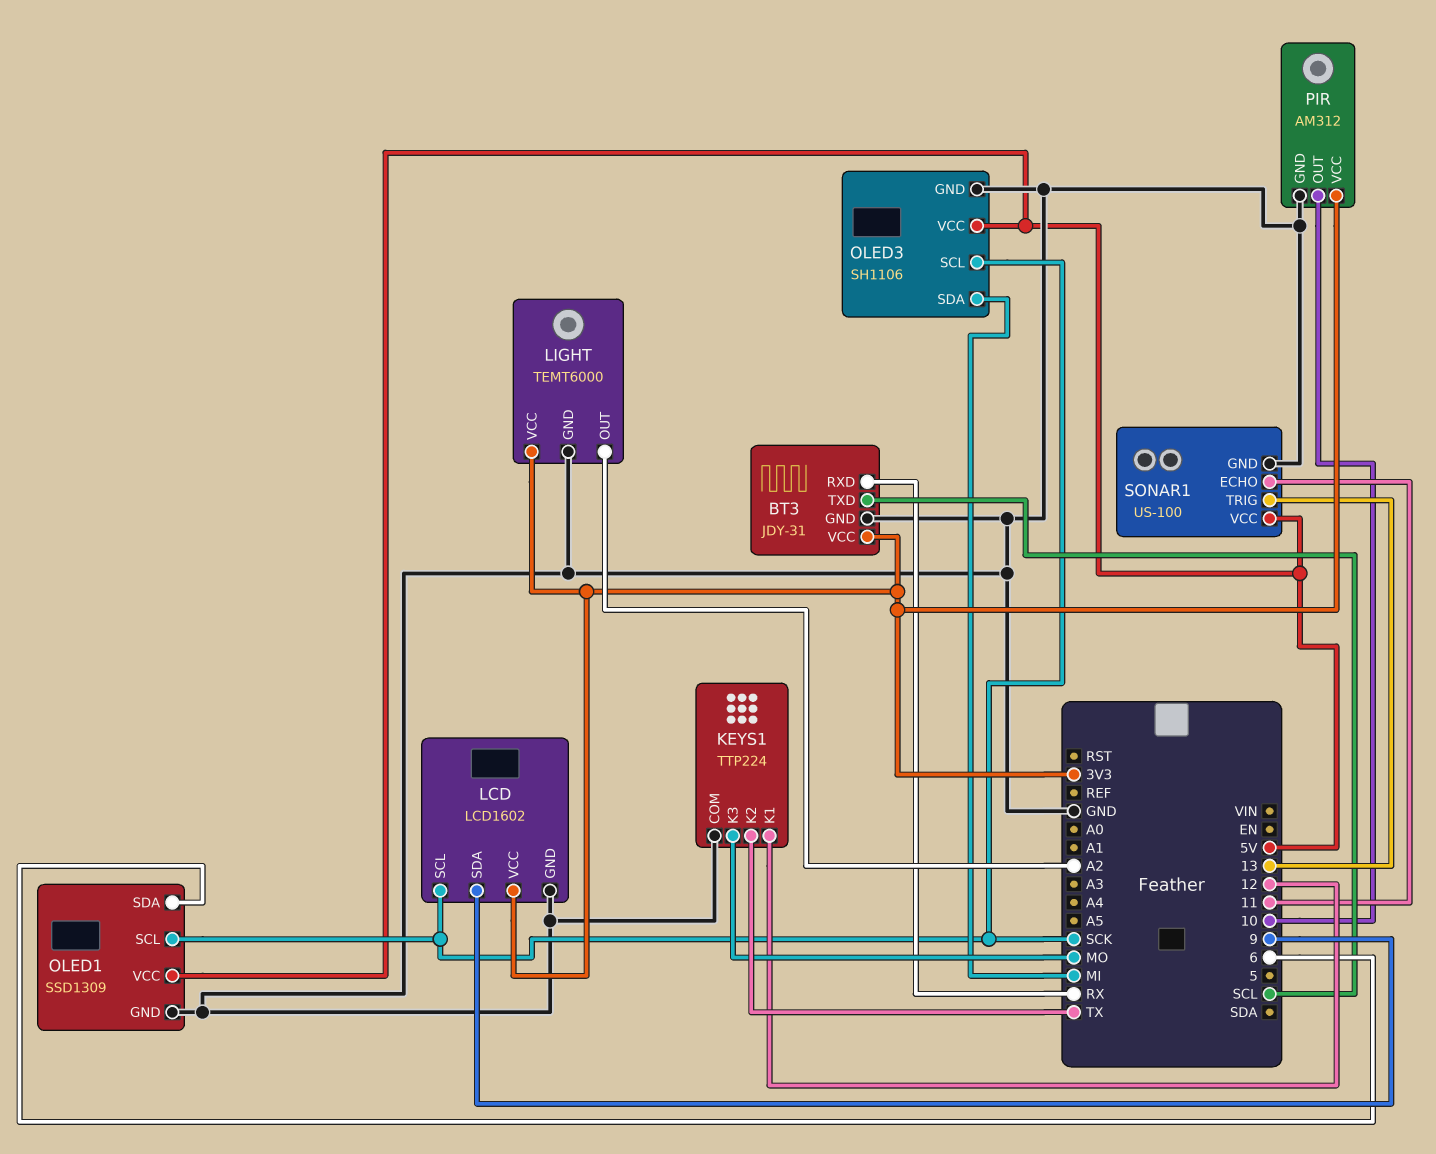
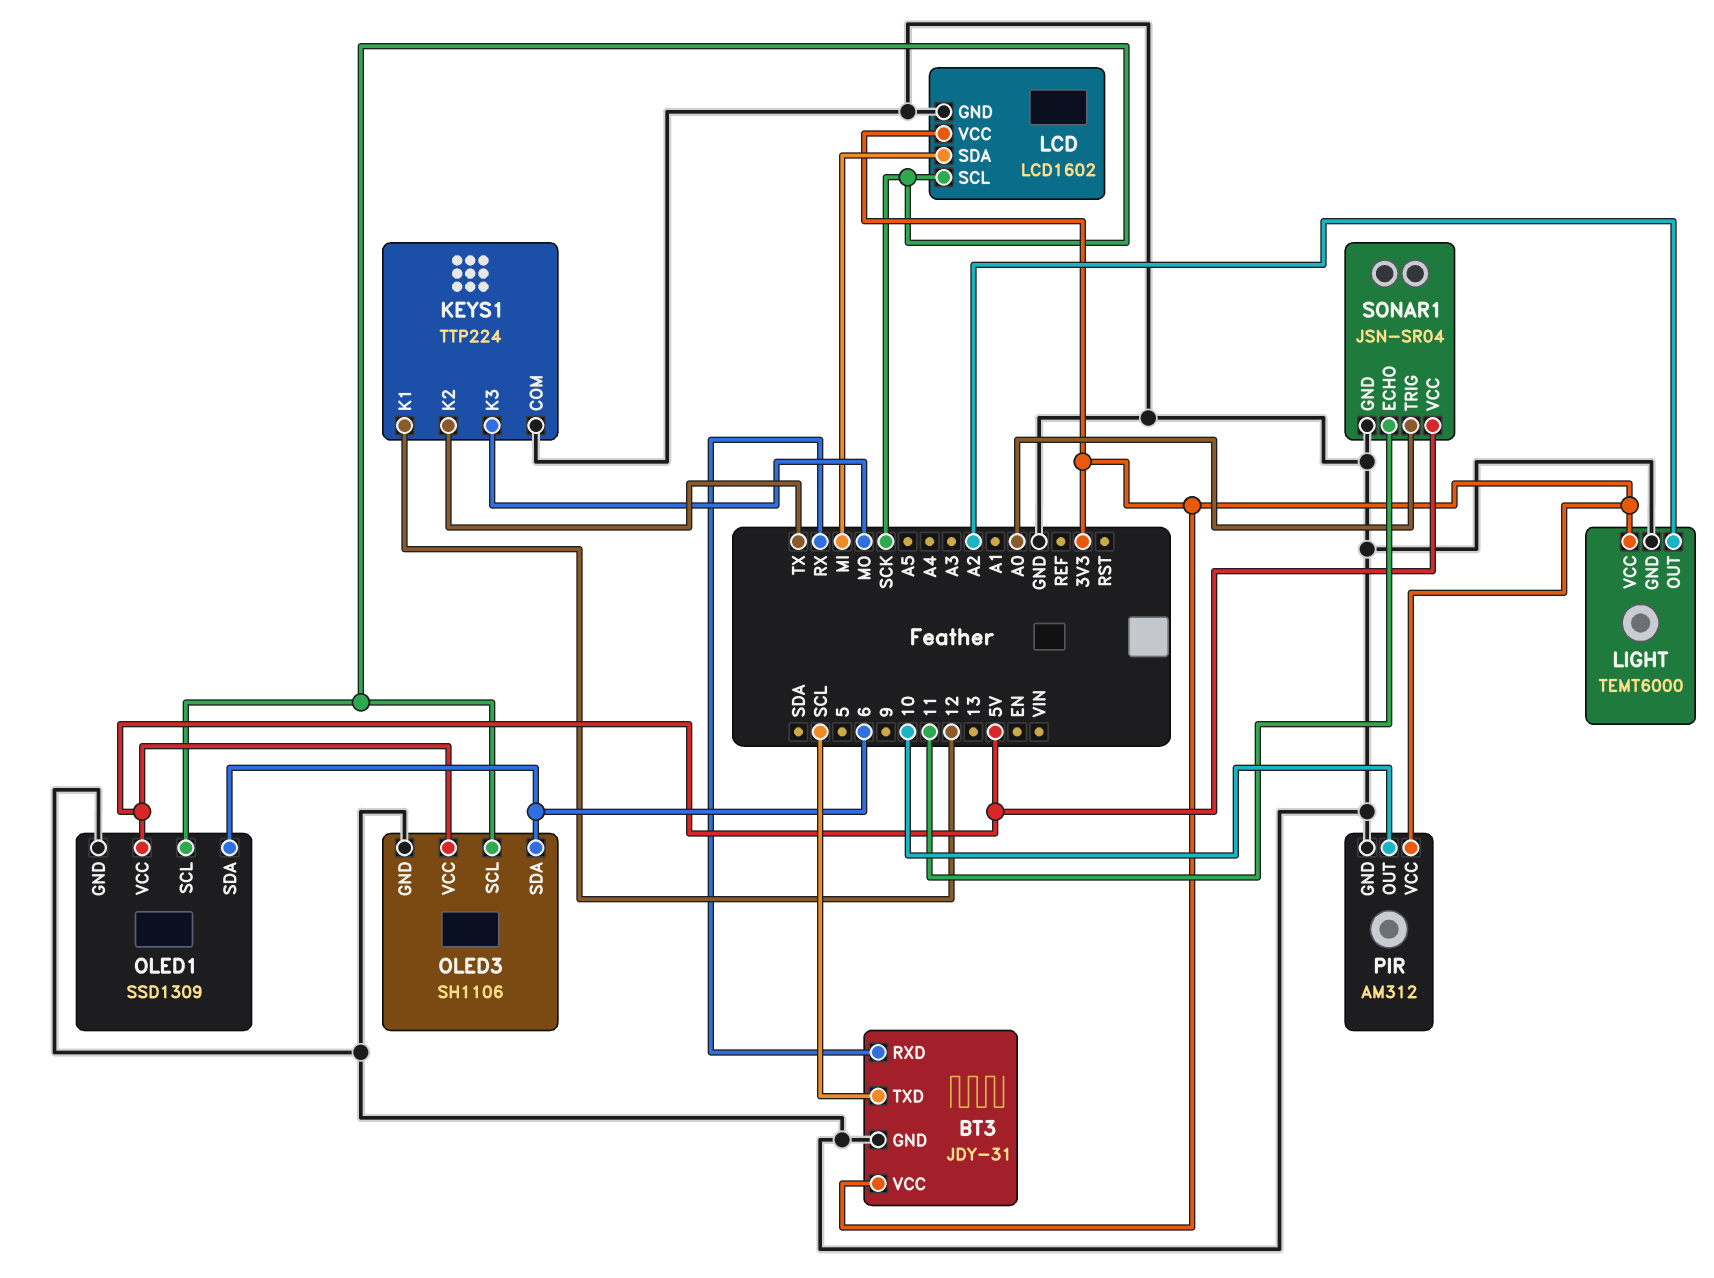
LCD pin SDA: 9 -> MI
OLED3 pin SDA: MI -> 6
SONAR1: US-100 -> JSN-SR04
SONAR1 pin TRIG: 13 -> A0

